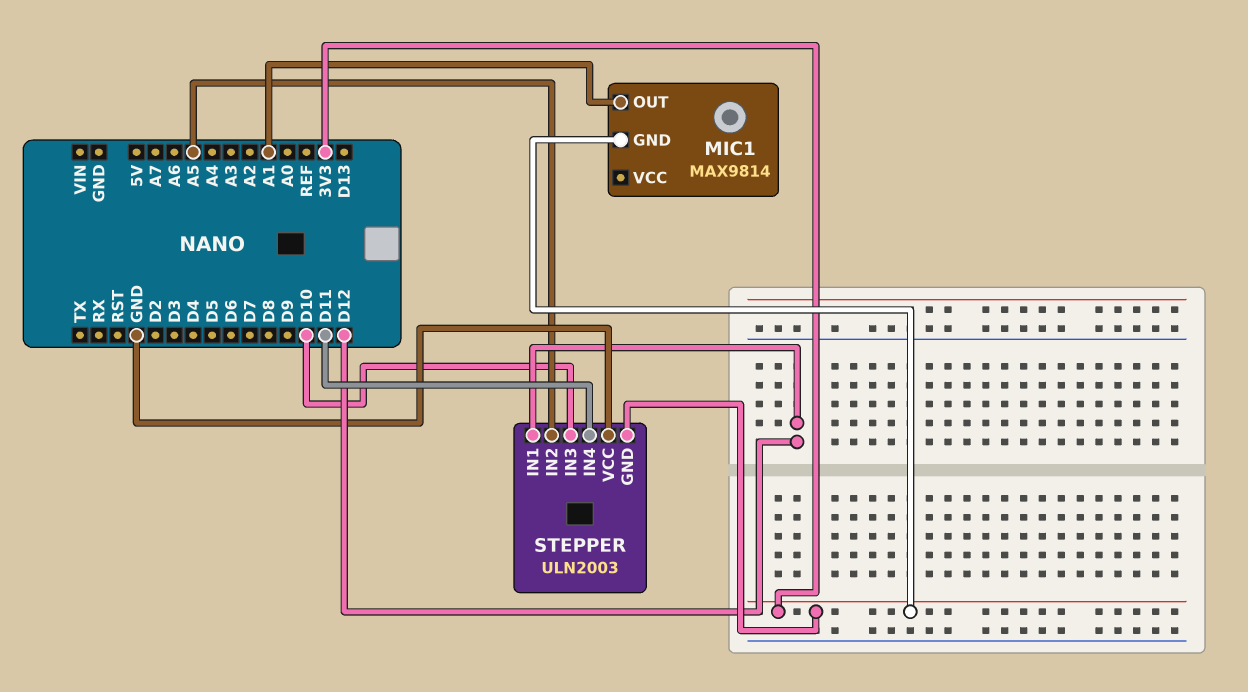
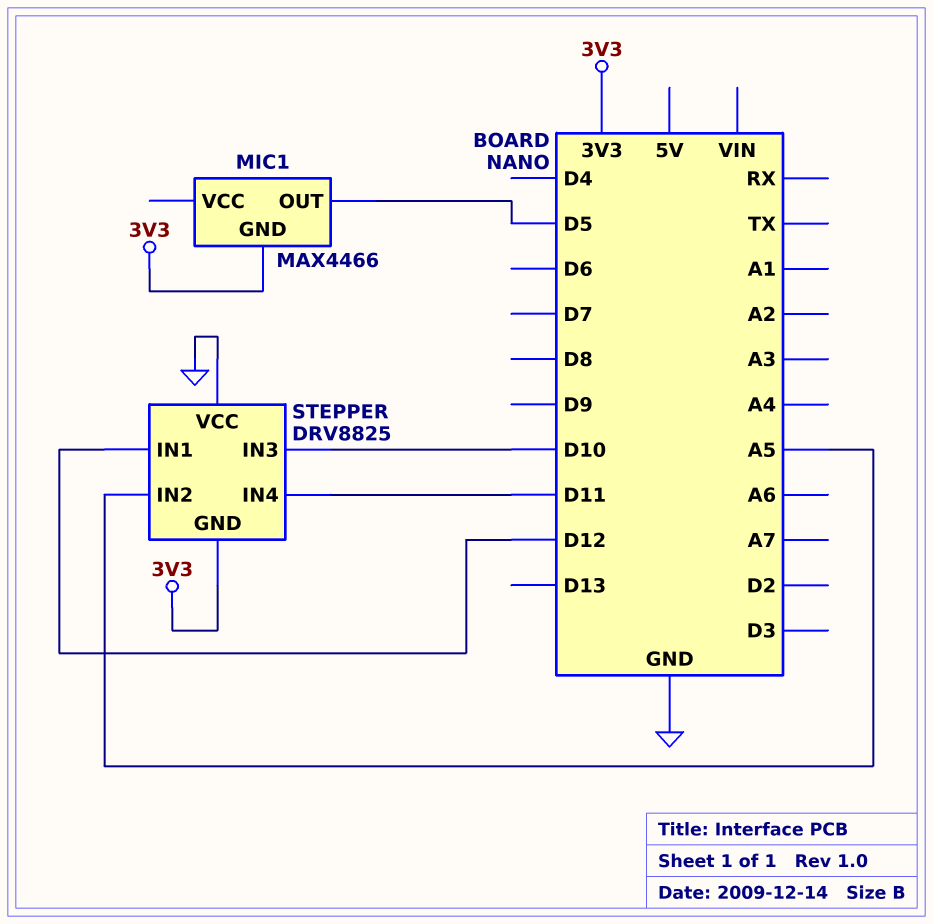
MIC1: MAX9814 -> MAX4466
MIC1 pin OUT: A1 -> D5
STEPPER: ULN2003 -> DRV8825

